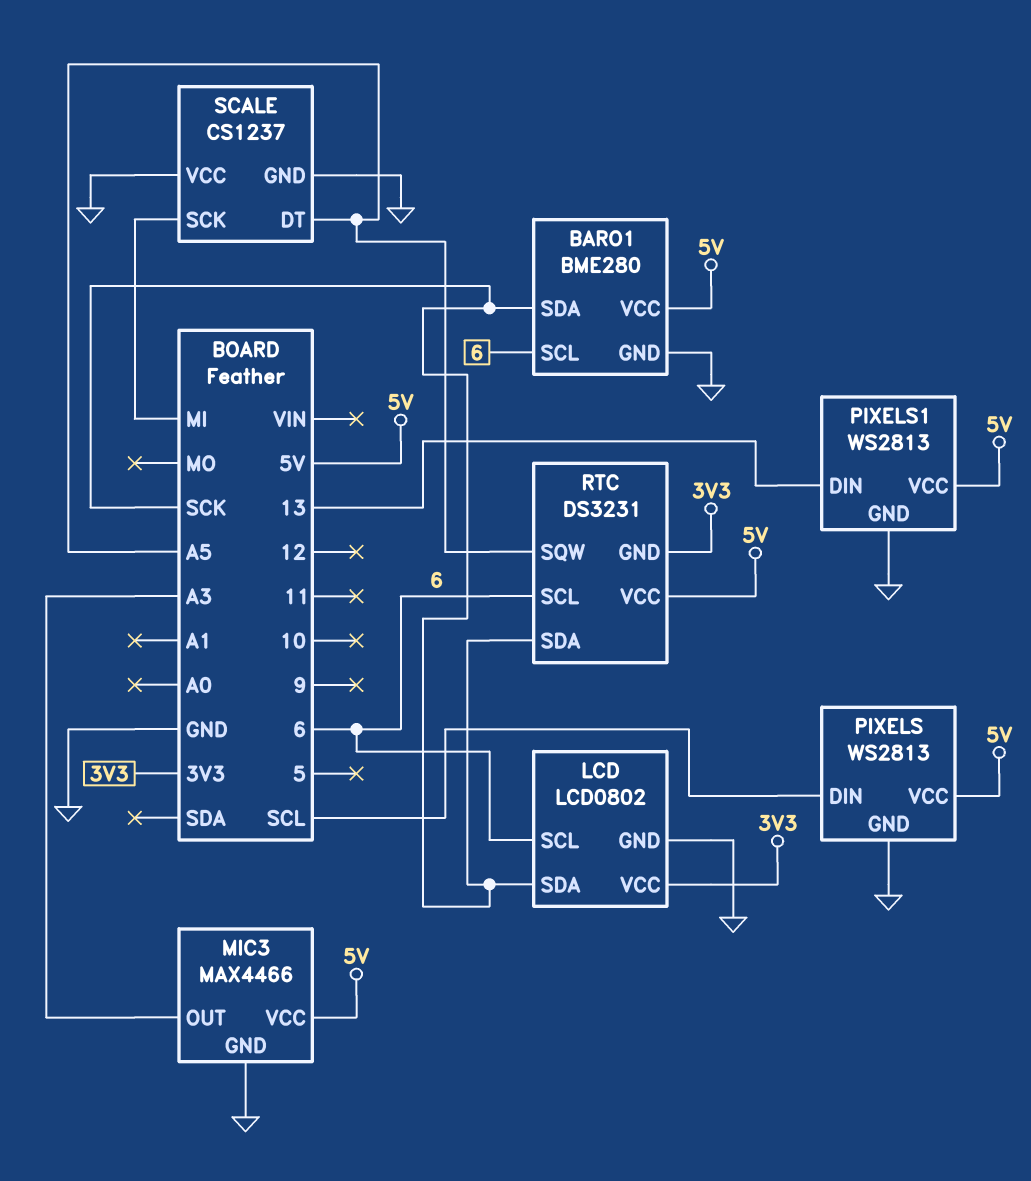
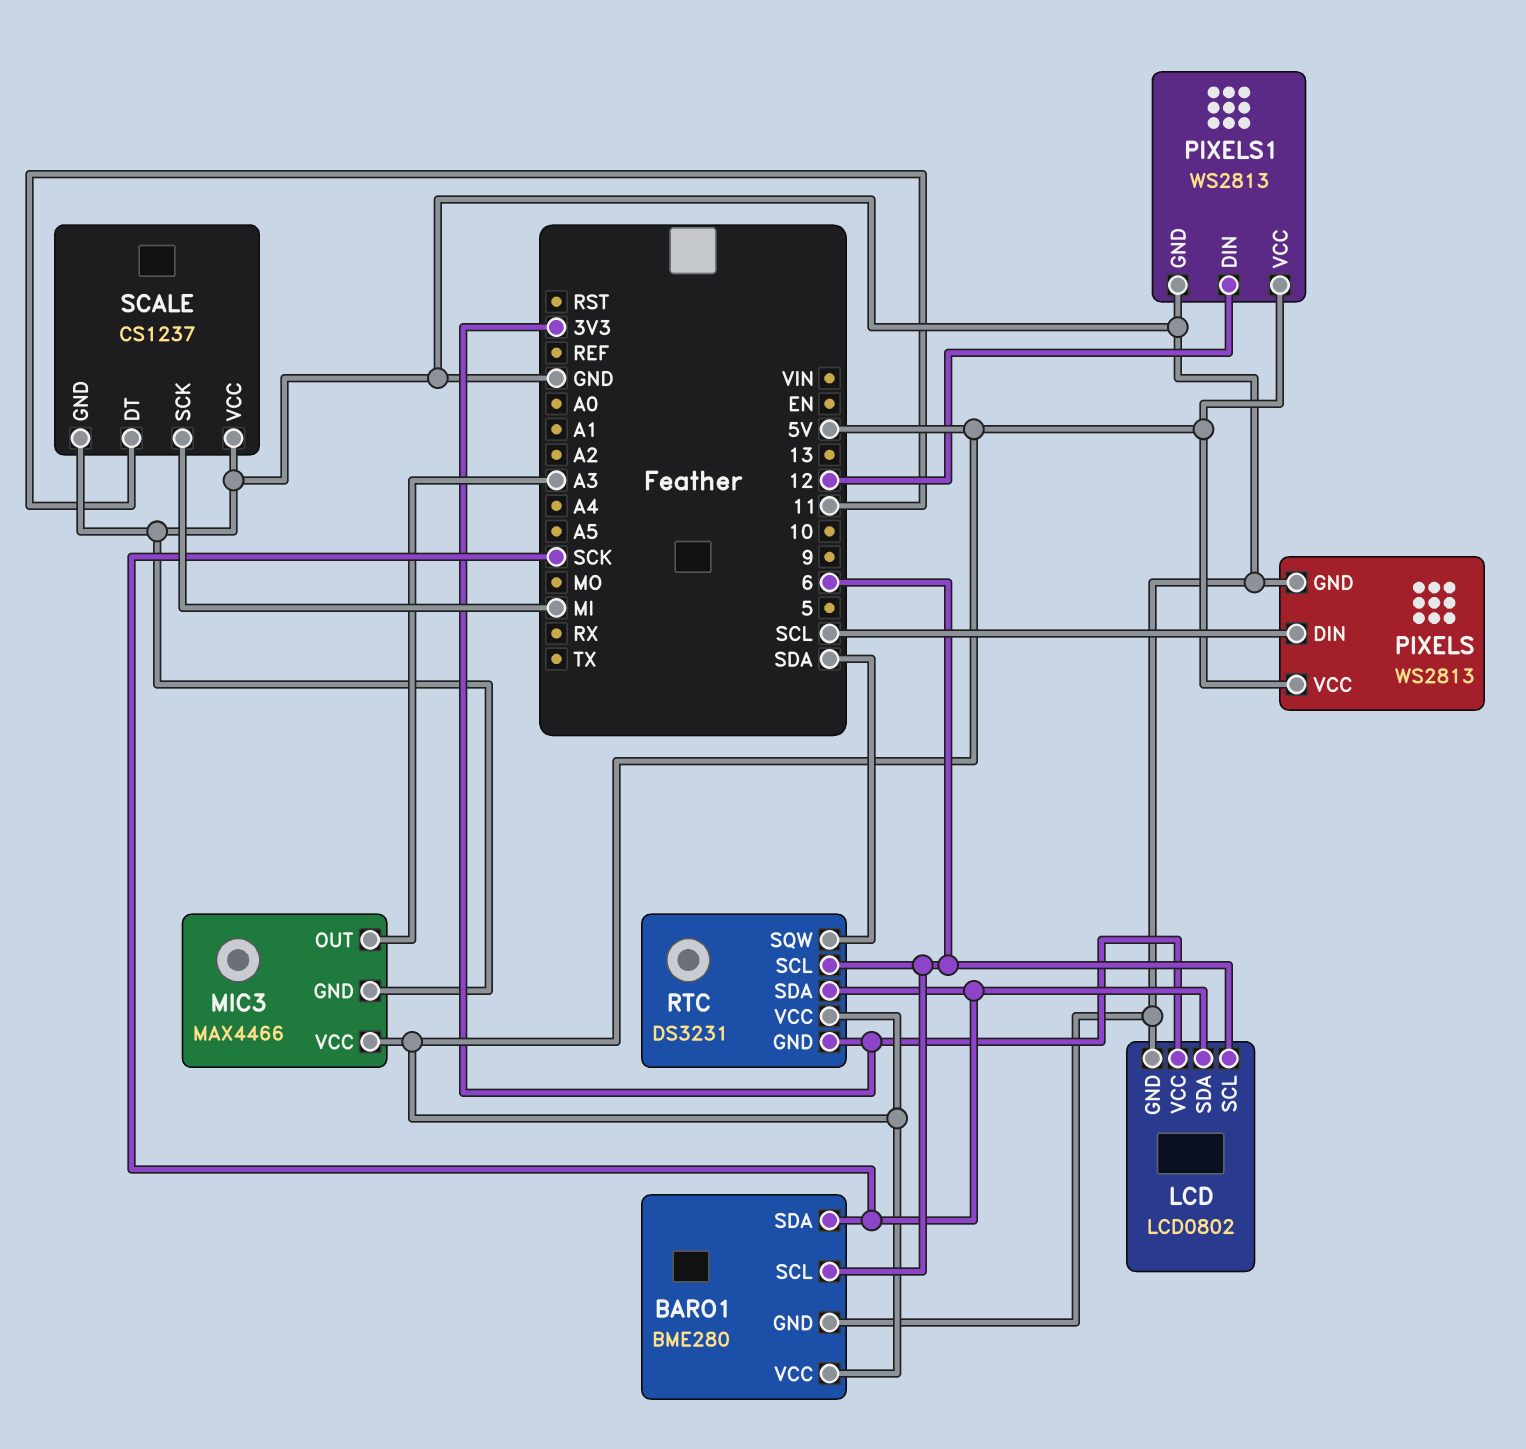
PIXELS1 pin DIN: 13 -> 12
RTC pin SQW: A5 -> SDA
SCALE pin DT: A5 -> 11

